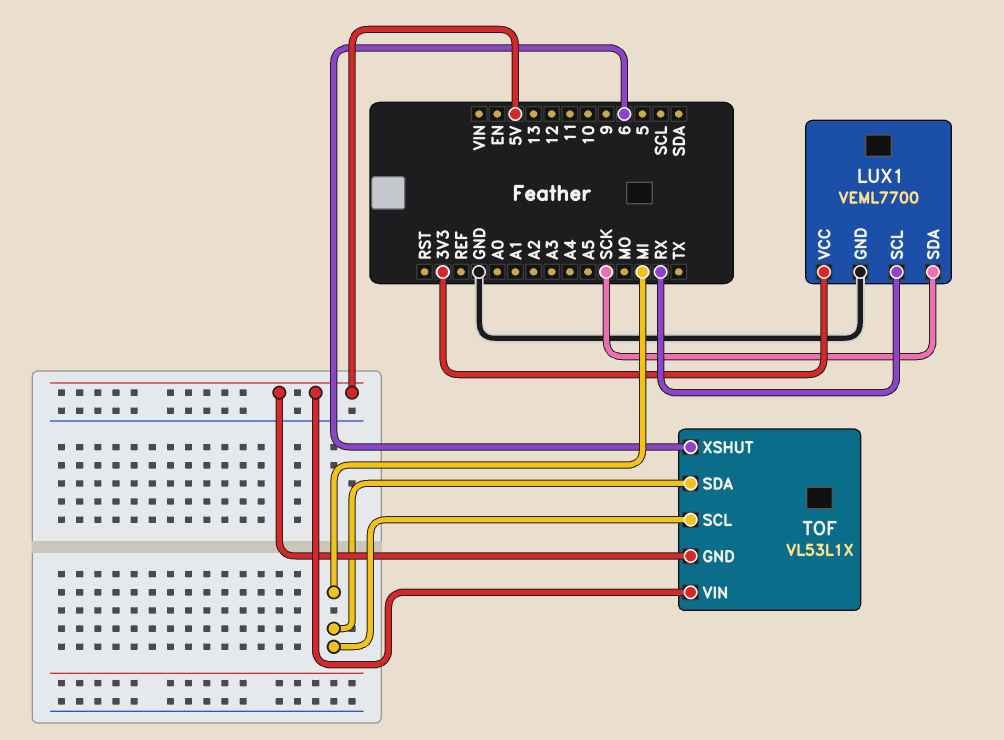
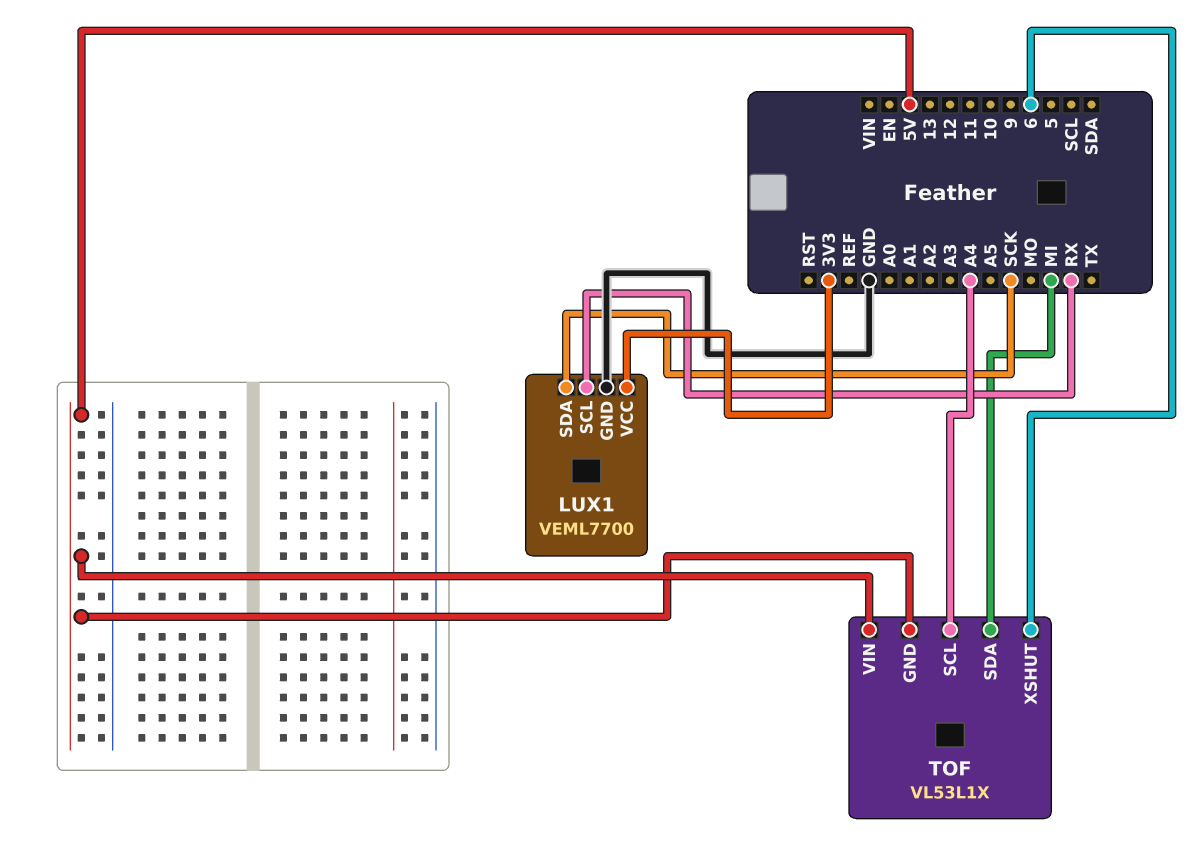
TOF pin SCL: MI -> A4

